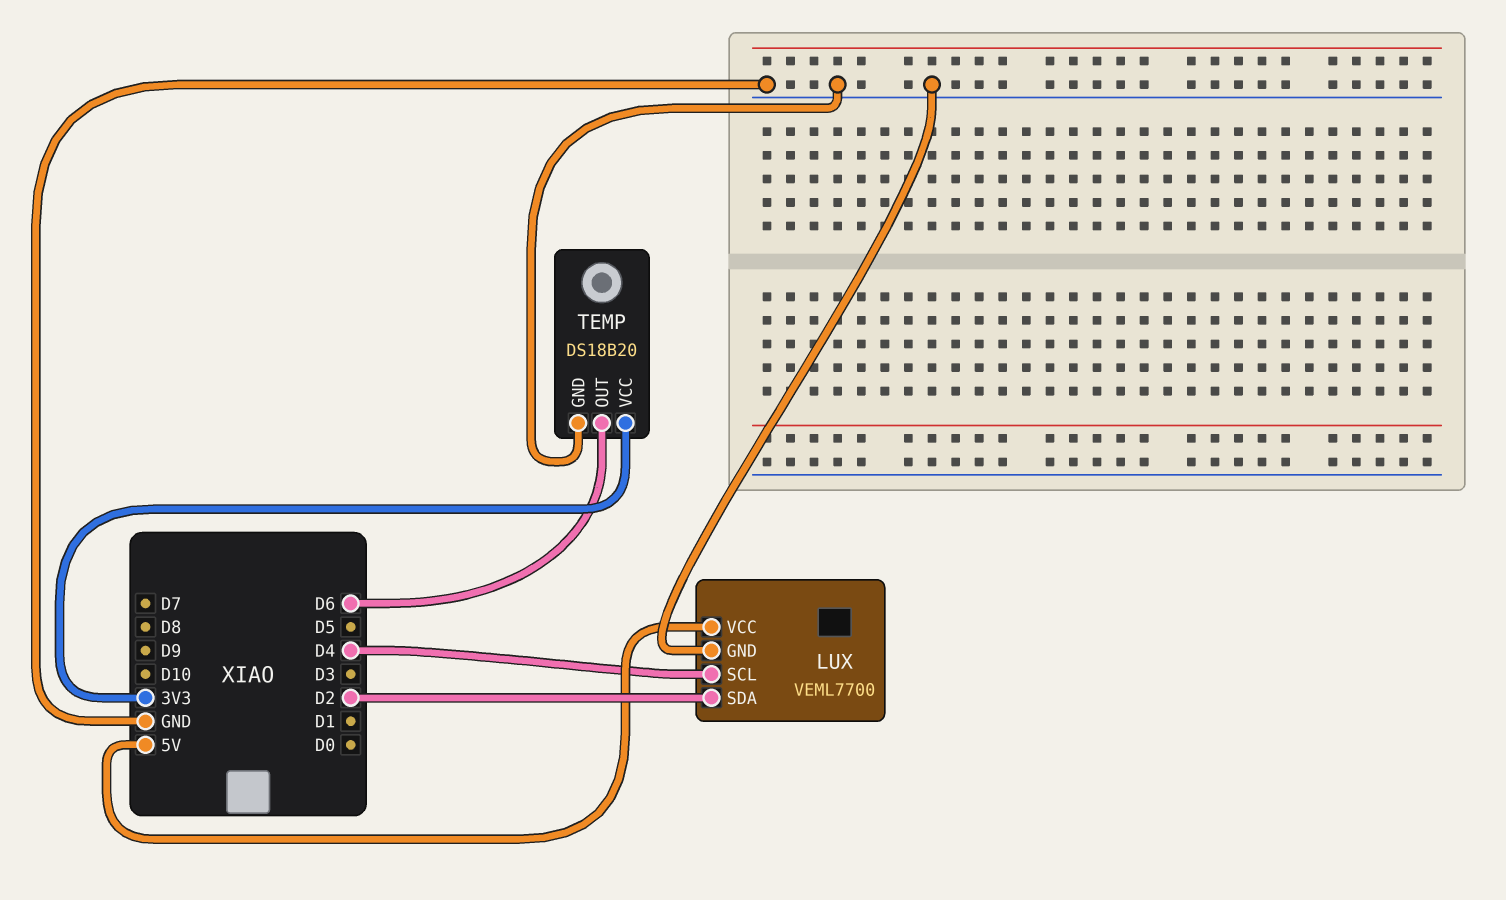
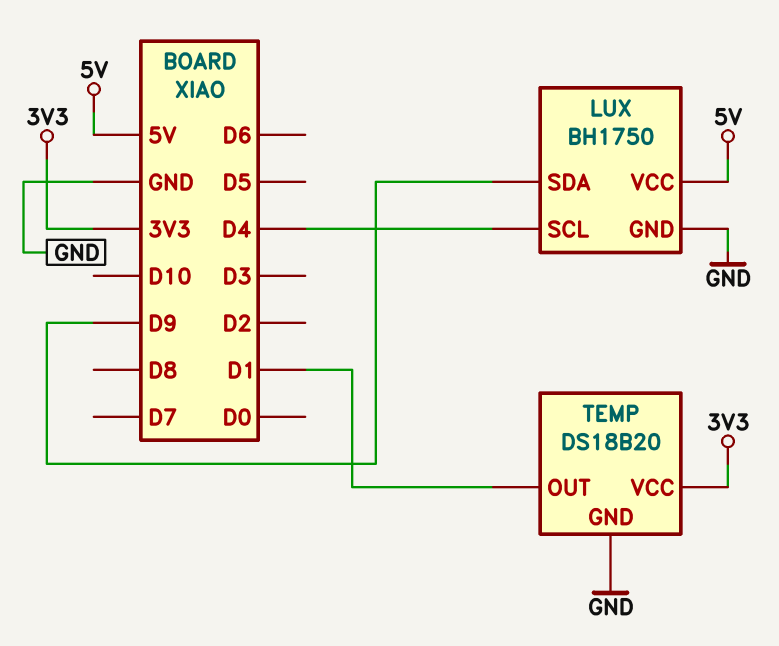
LUX: VEML7700 -> BH1750
LUX pin SDA: D2 -> D9
TEMP pin OUT: D6 -> D1

